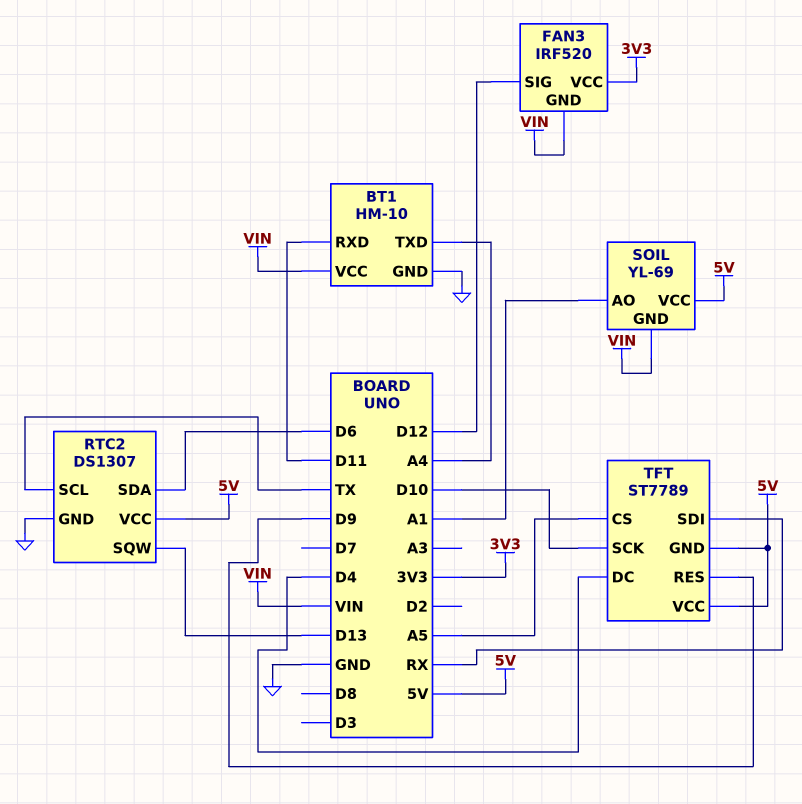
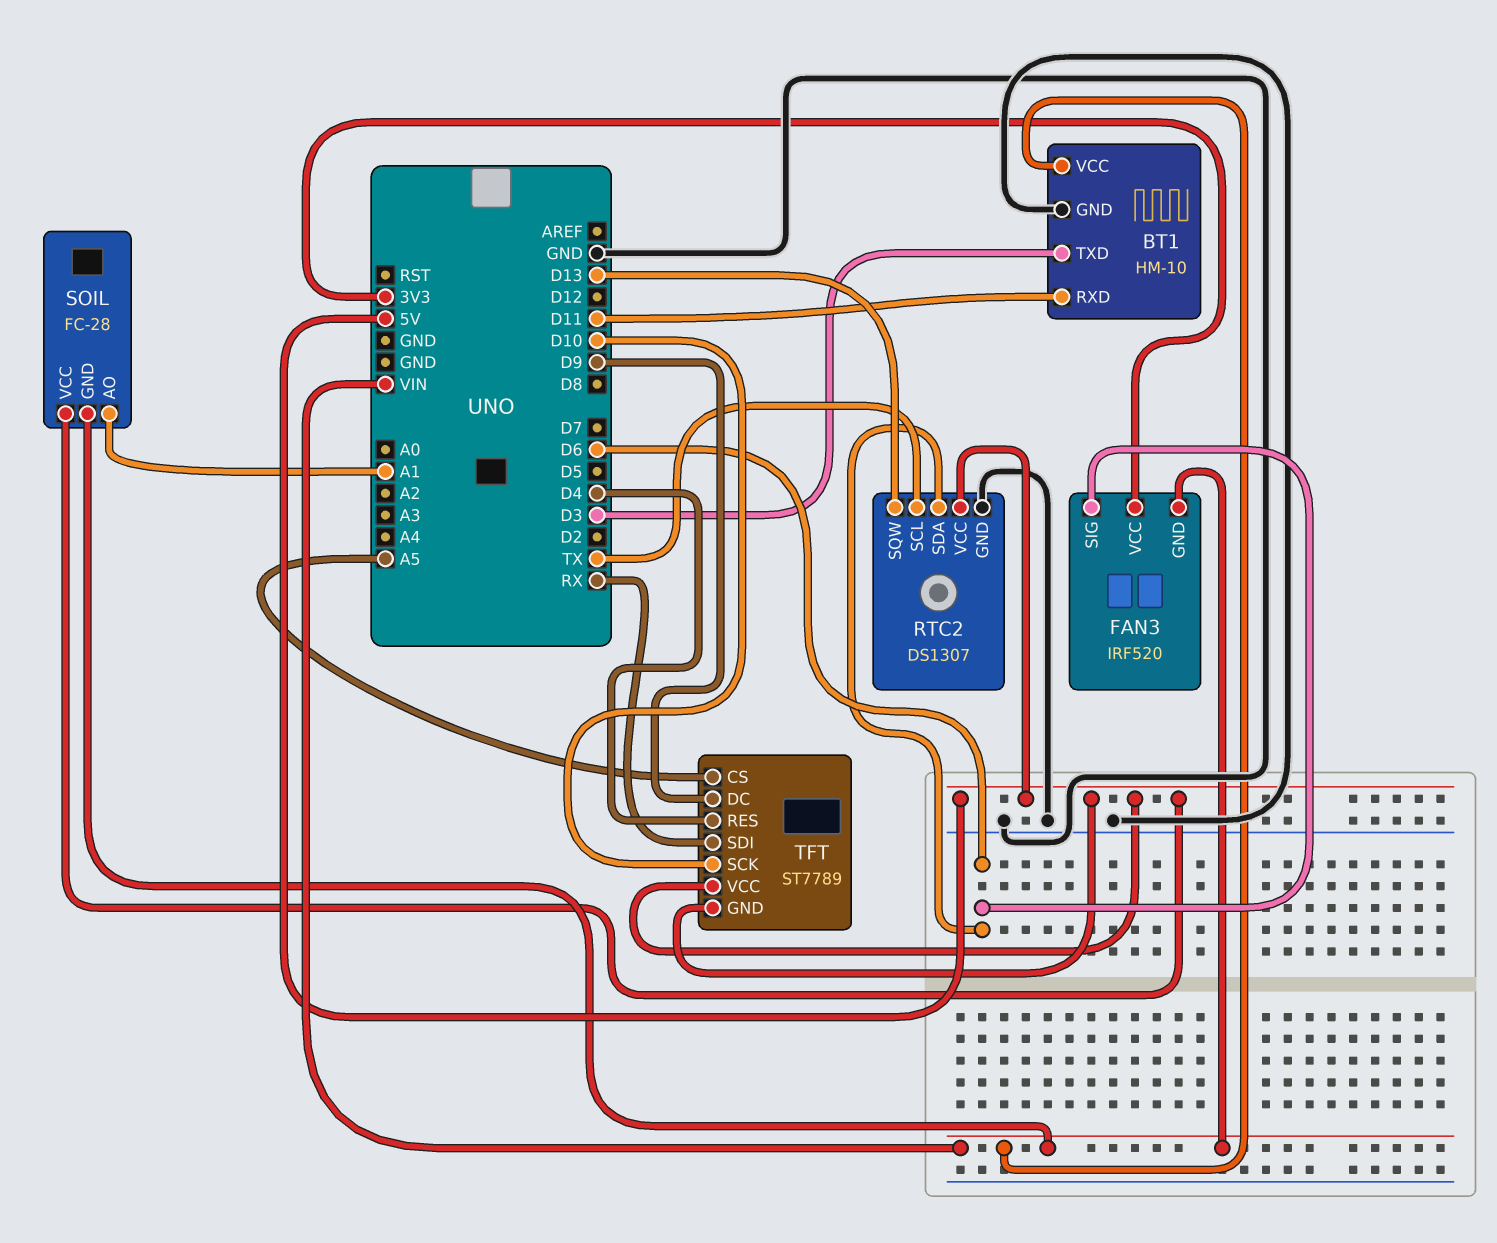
BT1 pin TXD: A4 -> D3
FAN3 pin SIG: D12 -> D6
SOIL: YL-69 -> FC-28
TFT pin DC: D4 -> D9
TFT pin RES: D9 -> D4

